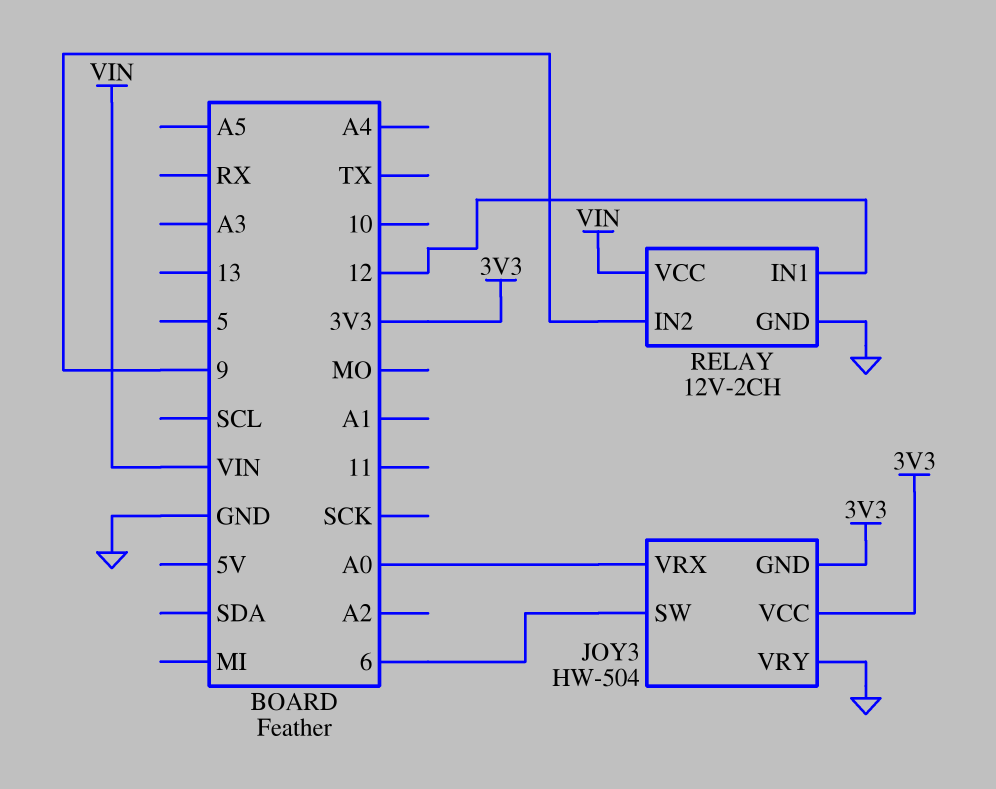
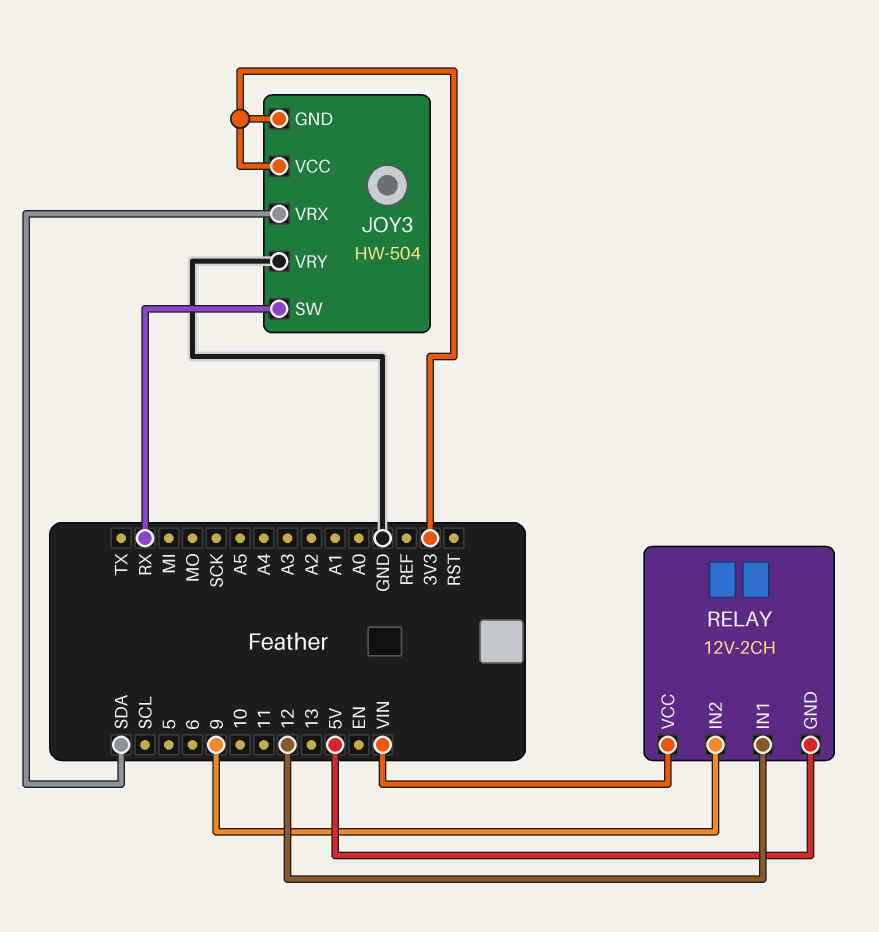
JOY3 pin SW: 6 -> RX
JOY3 pin VRX: A0 -> SDA
RELAY pin GND: GND -> 5V

